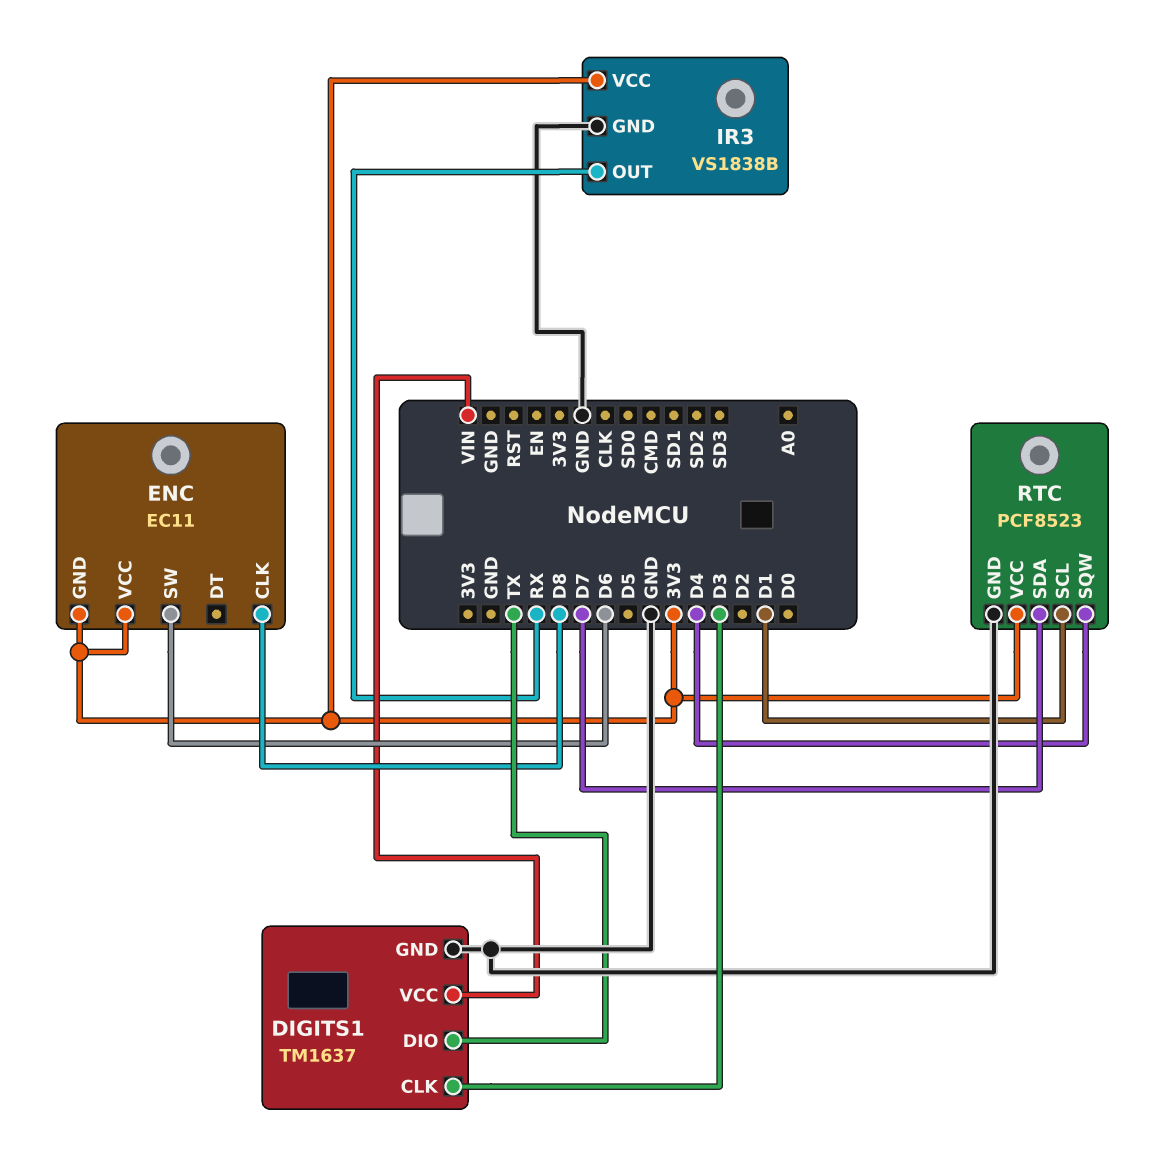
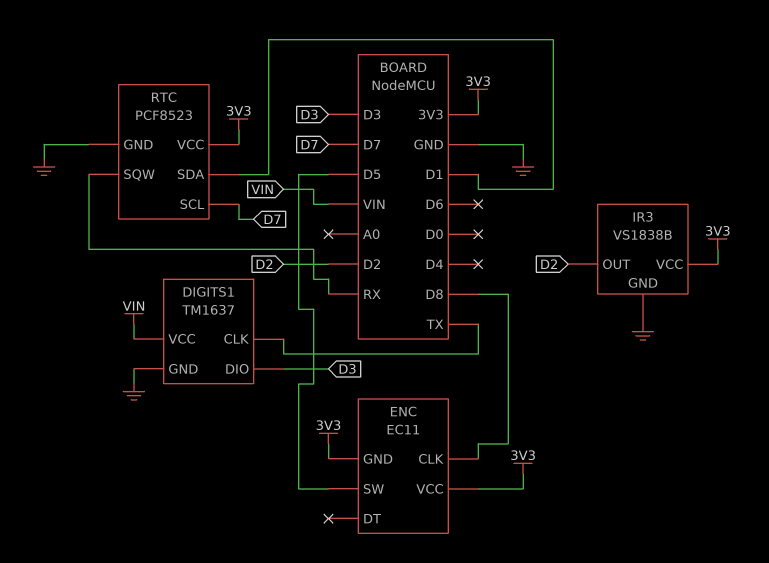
DIGITS1 pin CLK: D3 -> TX
DIGITS1 pin DIO: TX -> D3
ENC pin SW: D6 -> D5
IR3 pin OUT: RX -> D2
RTC pin SCL: D1 -> D7
RTC pin SDA: D7 -> D1
RTC pin SQW: D4 -> RX

